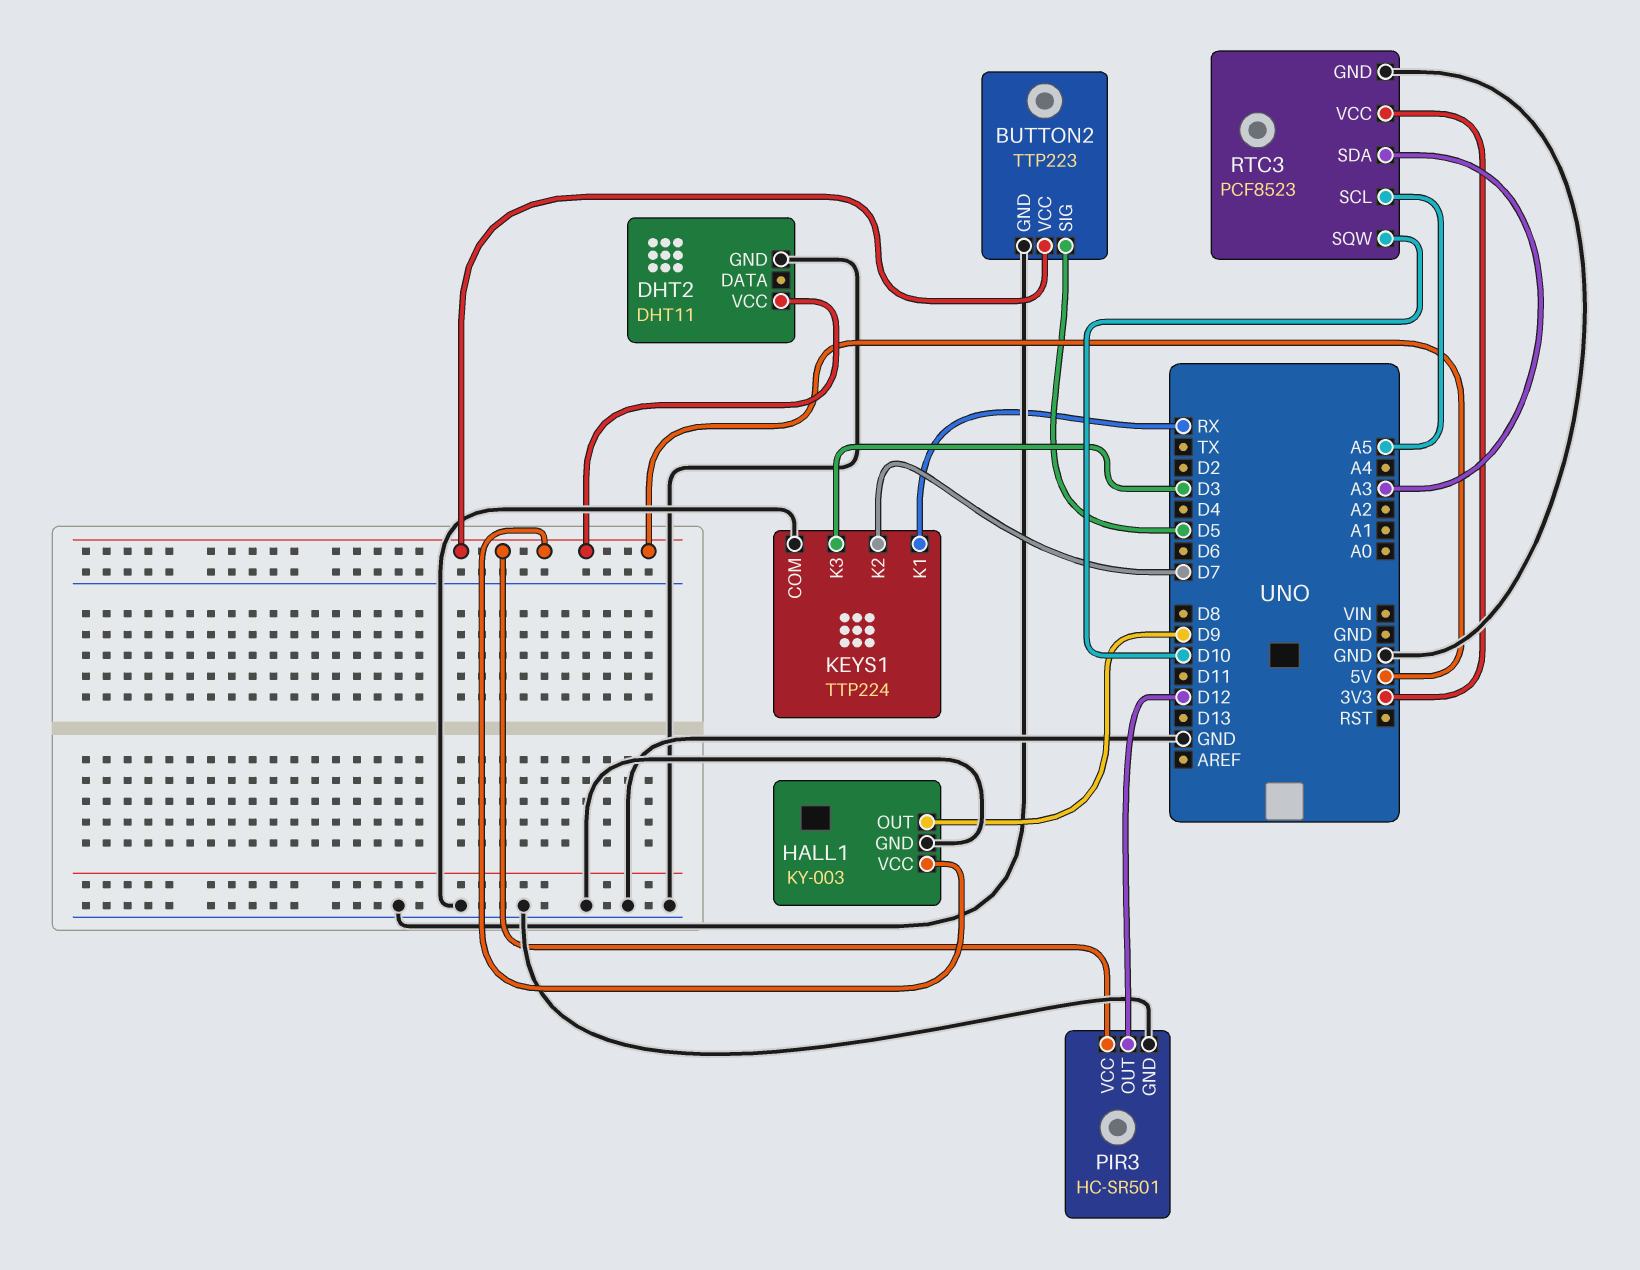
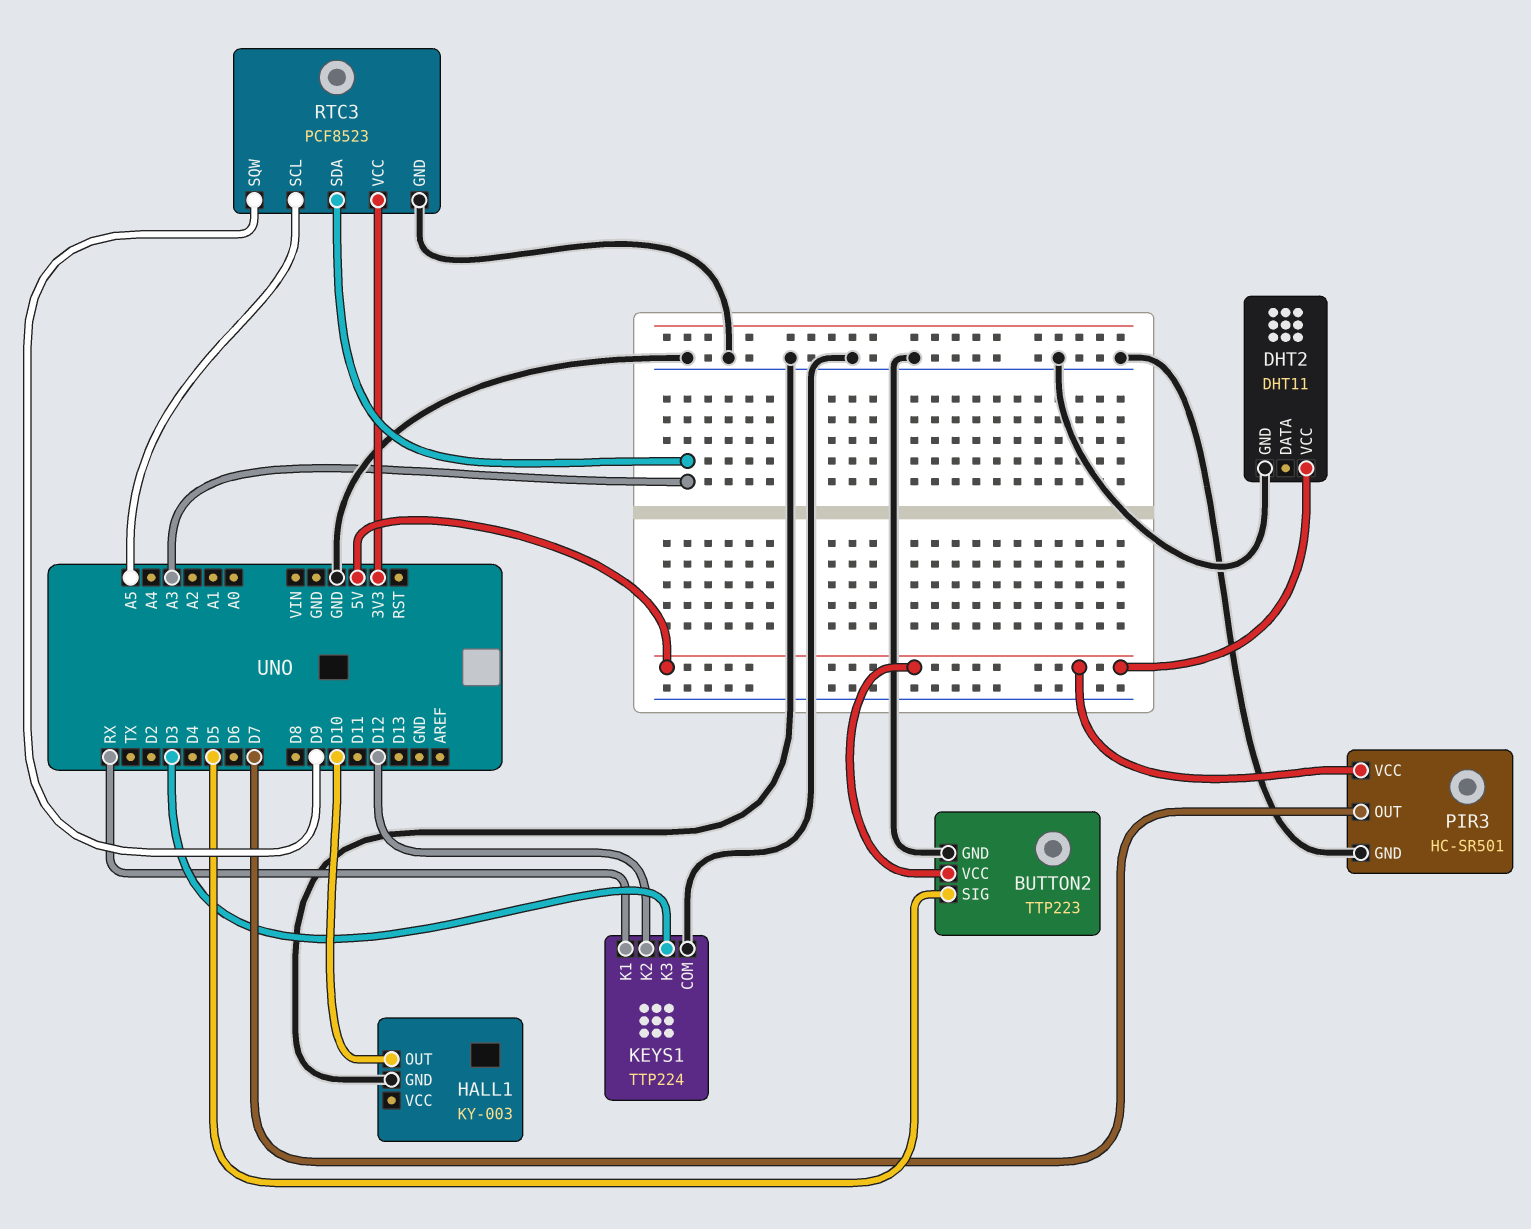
HALL1 pin OUT: D9 -> D10
HALL1 pin VCC: 5V -> none
KEYS1 pin K2: D7 -> D12
PIR3 pin OUT: D12 -> D7
RTC3 pin SQW: D10 -> D9

